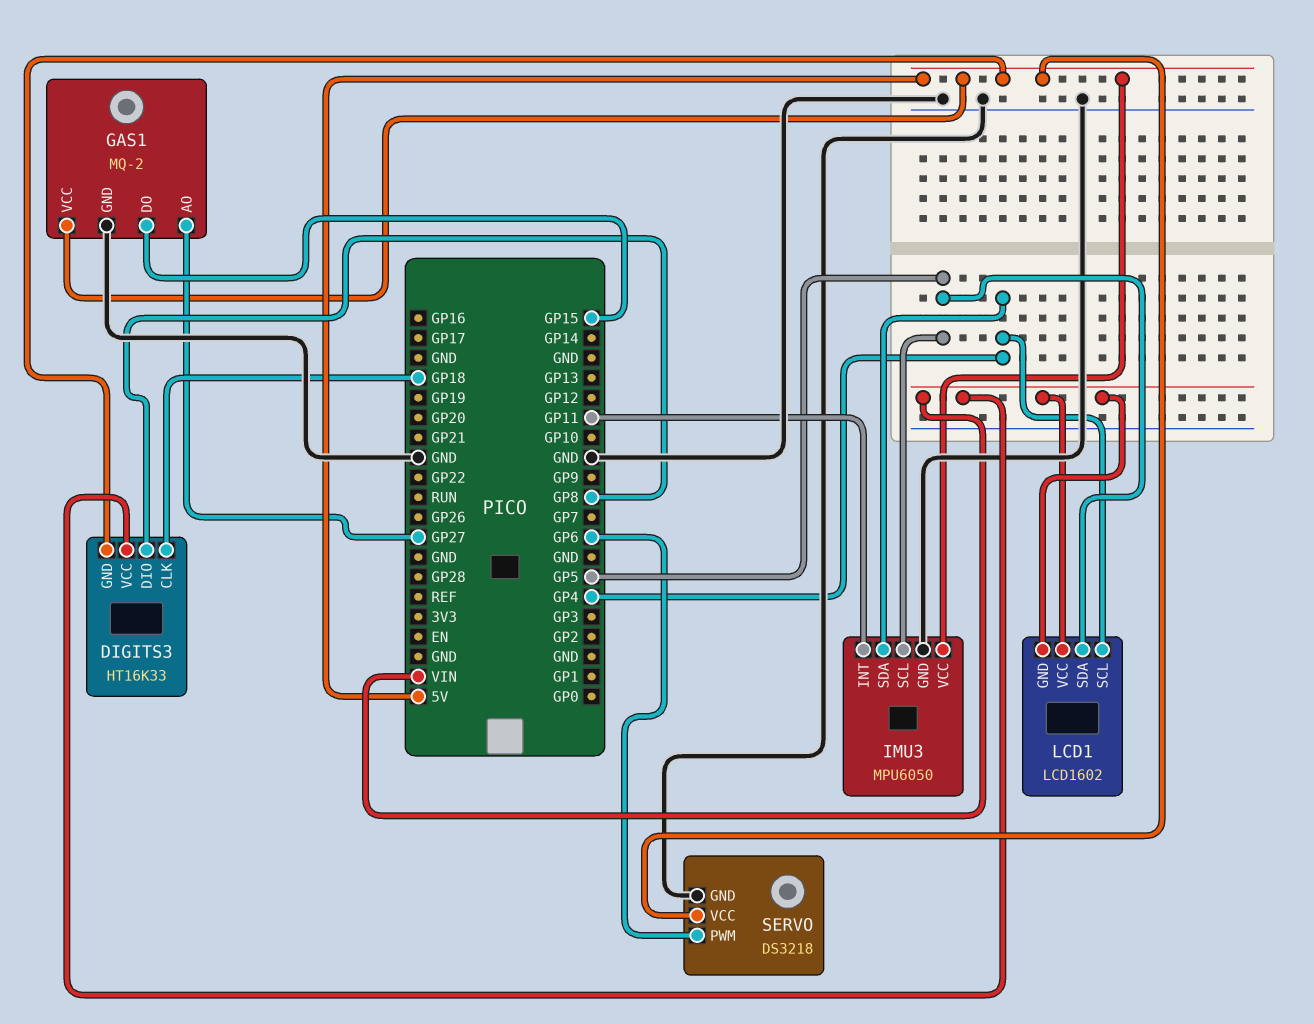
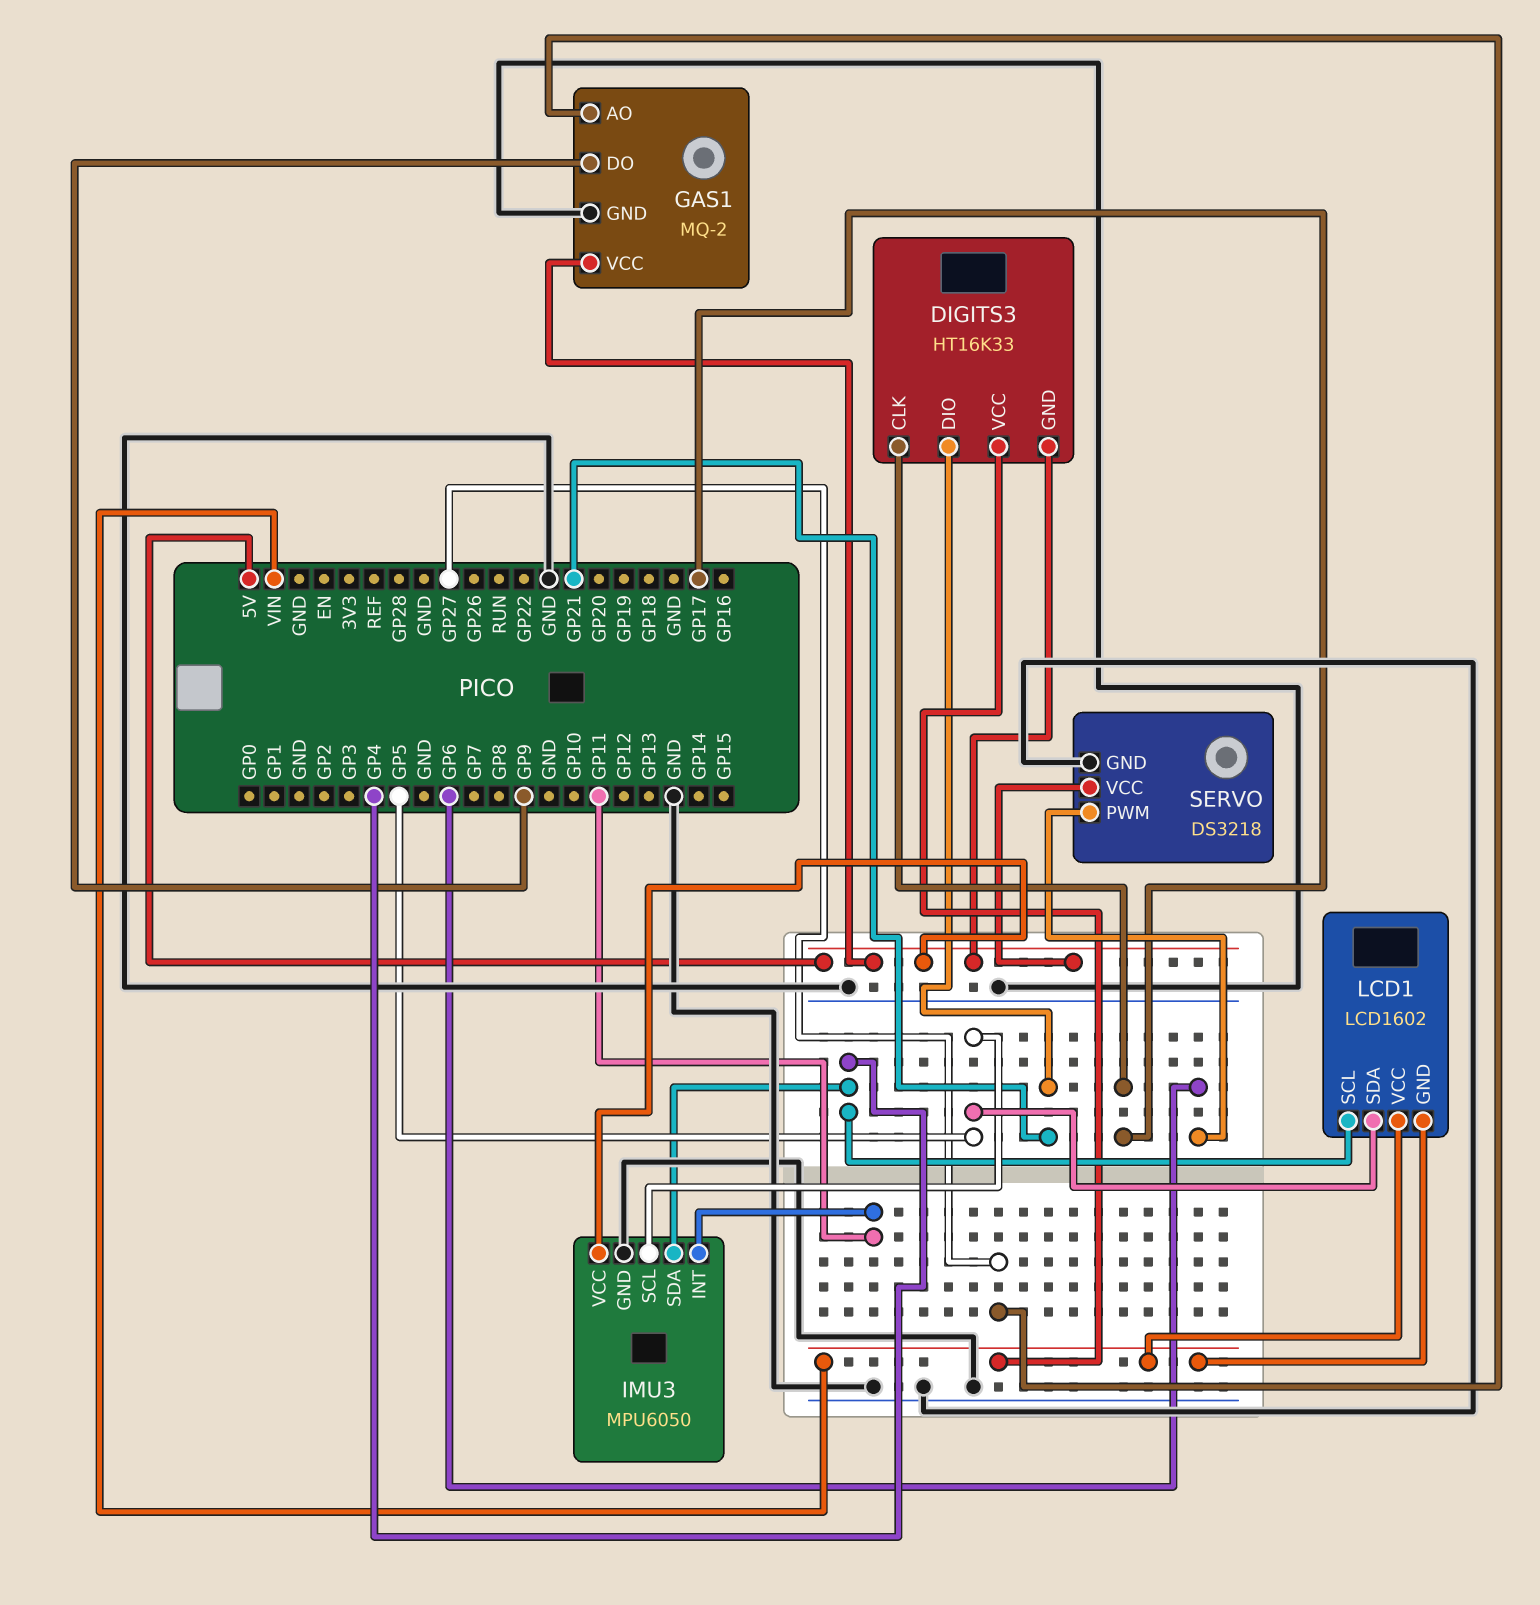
DIGITS3 pin CLK: GP18 -> GP17
DIGITS3 pin DIO: GP8 -> GP21
GAS1 pin DO: GP15 -> GP9

